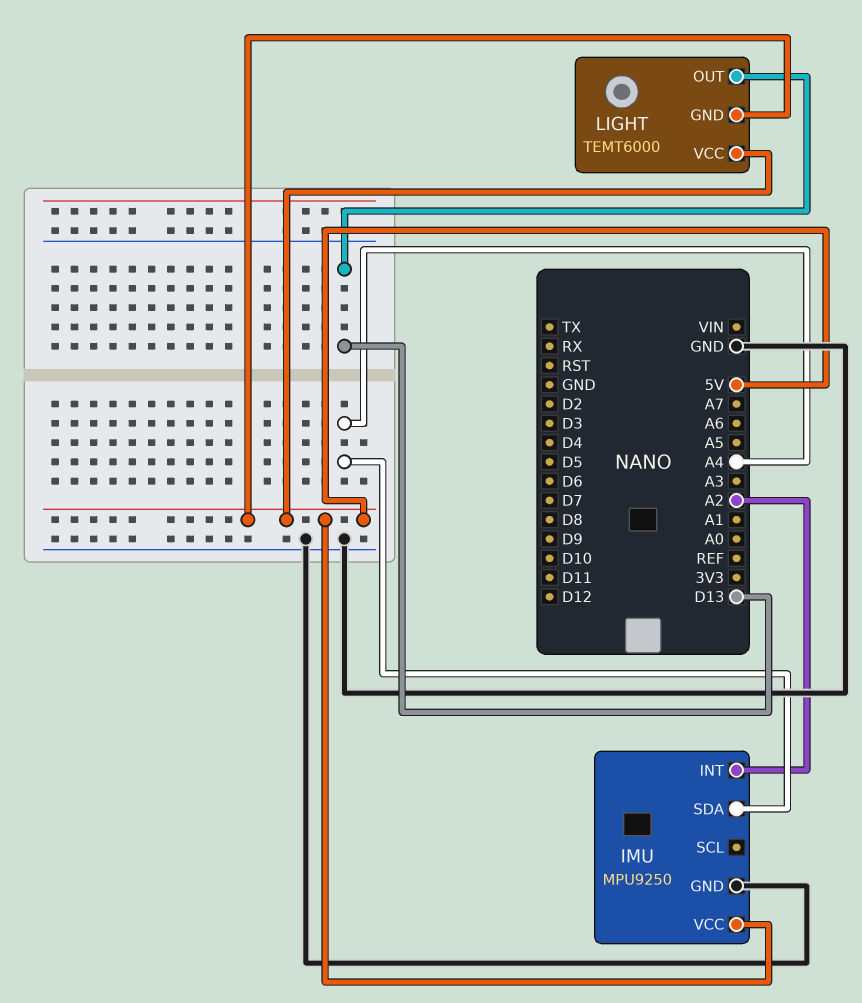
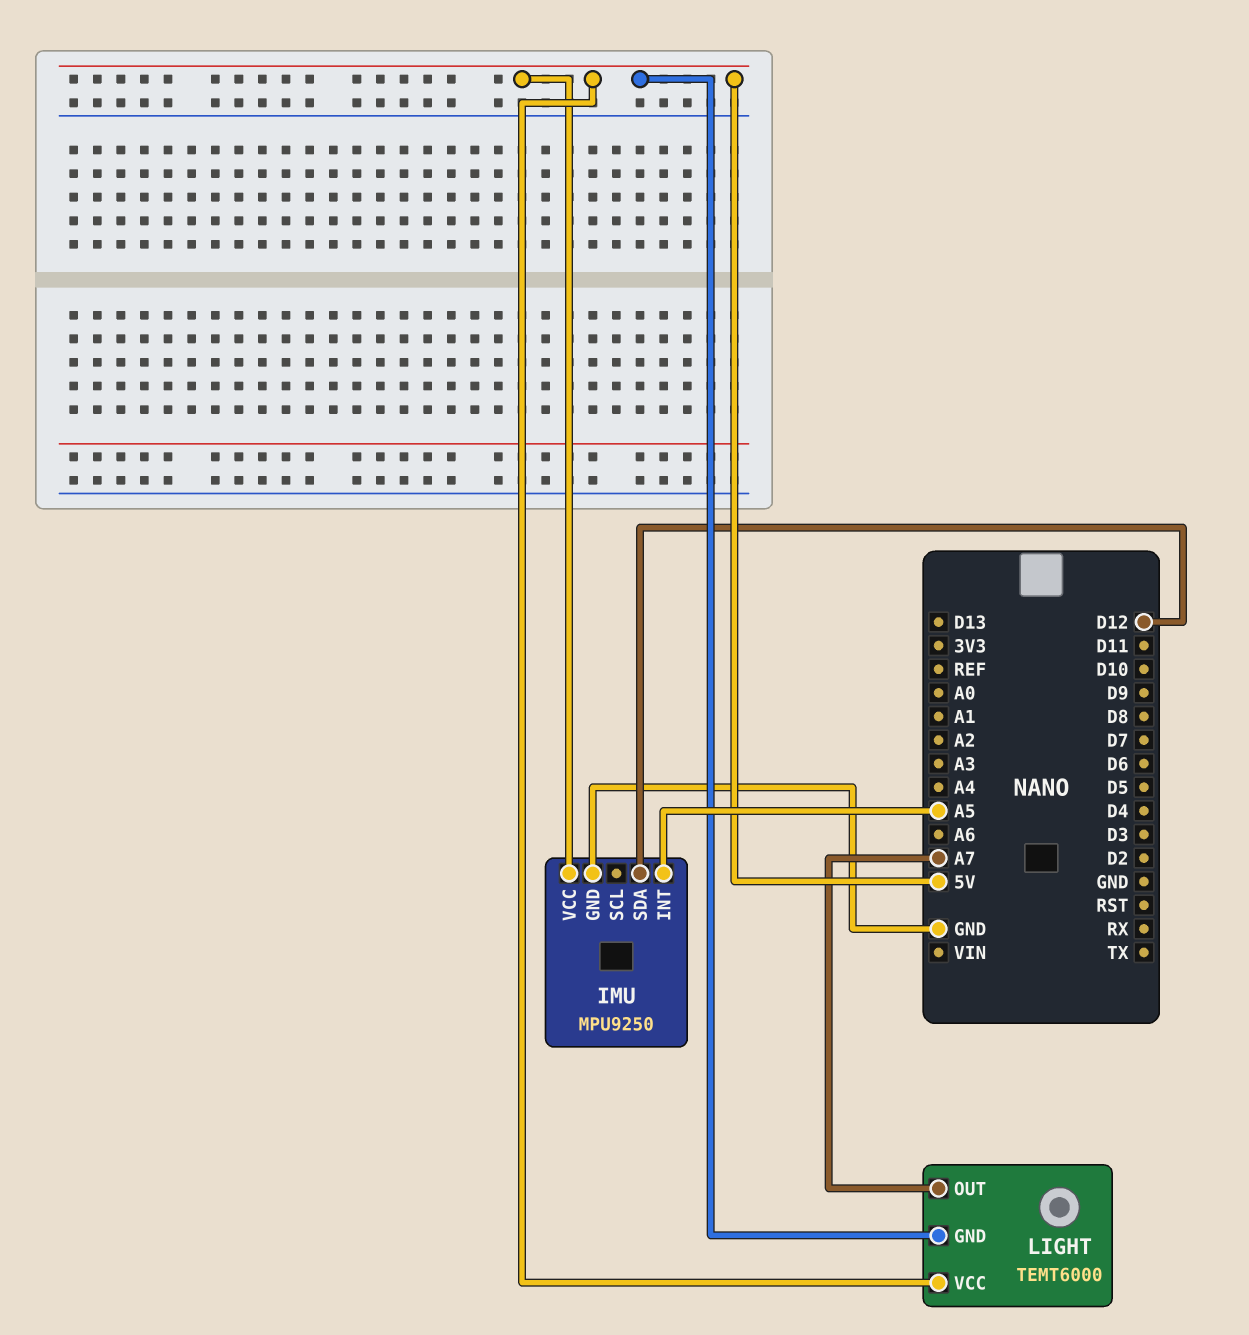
IMU pin INT: A2 -> A5
IMU pin SDA: A4 -> D12
LIGHT pin OUT: D13 -> A7

